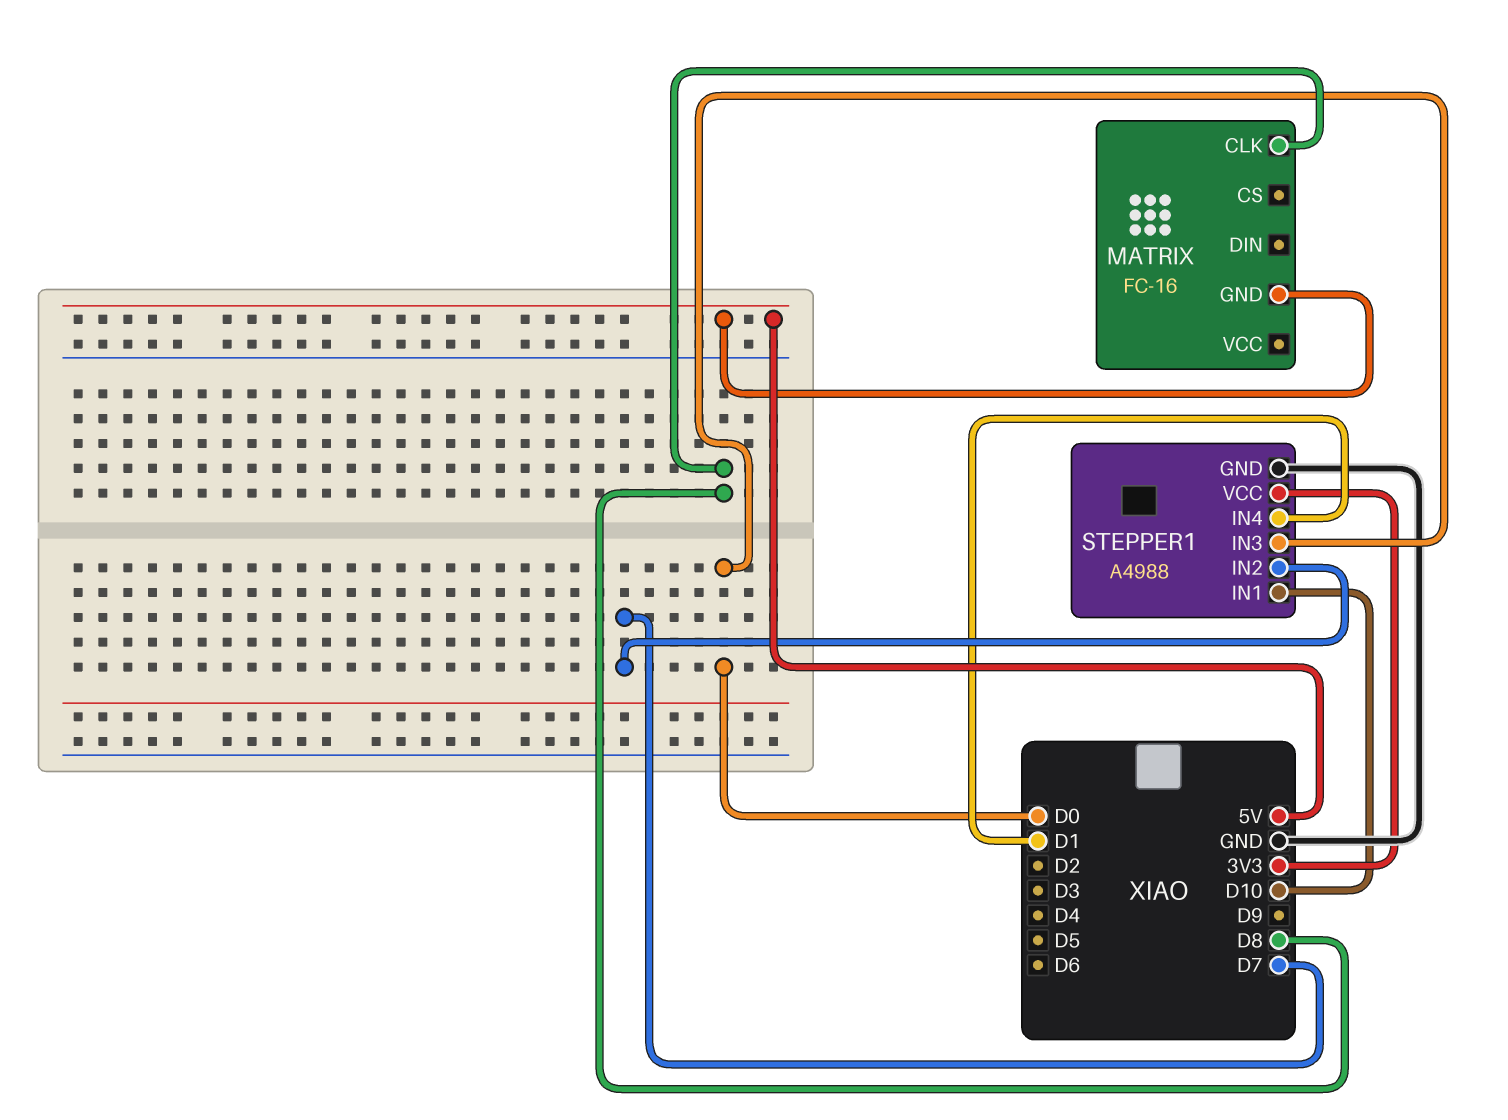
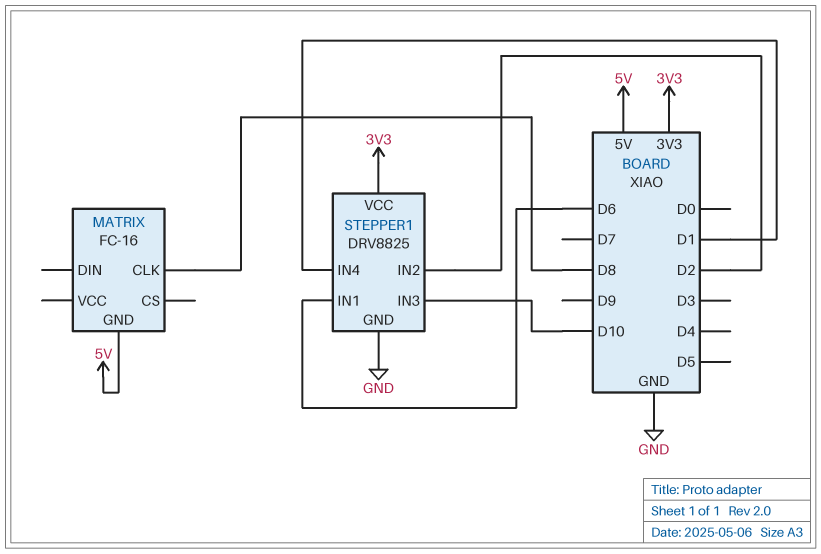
STEPPER1: A4988 -> DRV8825
STEPPER1 pin IN1: D10 -> D6
STEPPER1 pin IN2: D7 -> D2
STEPPER1 pin IN3: D0 -> D10

